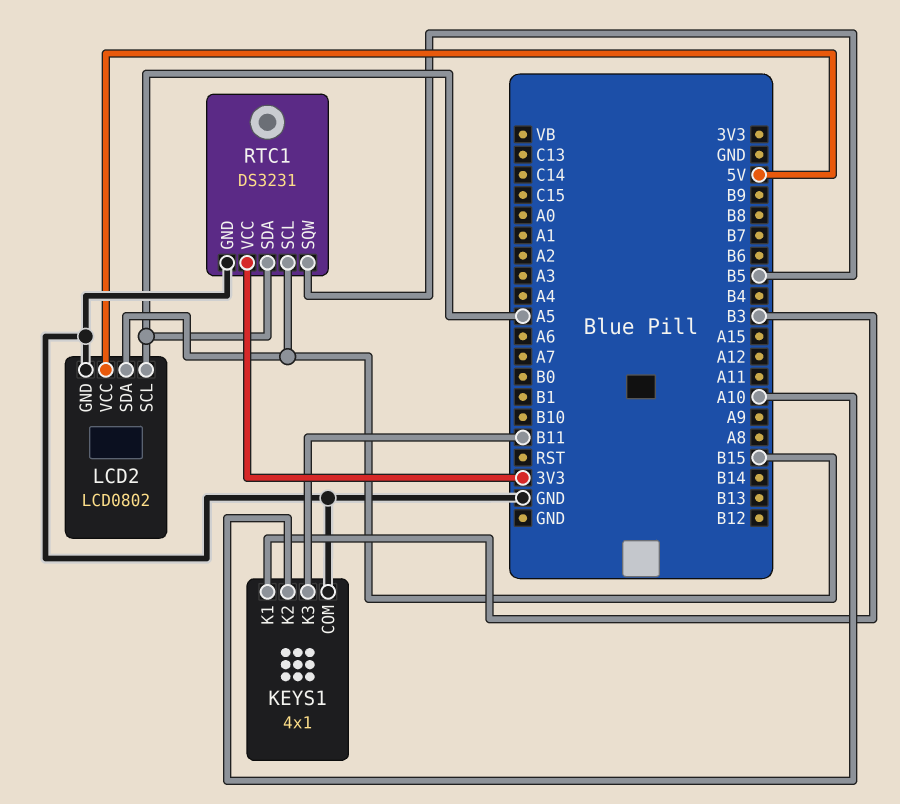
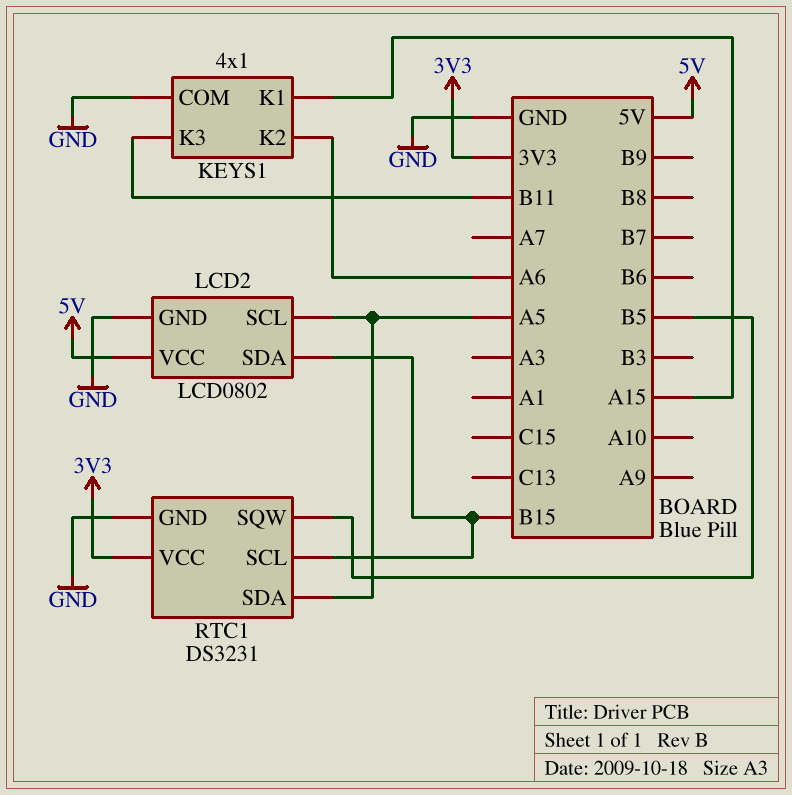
KEYS1 pin K1: B3 -> A15
KEYS1 pin K2: A10 -> A6

